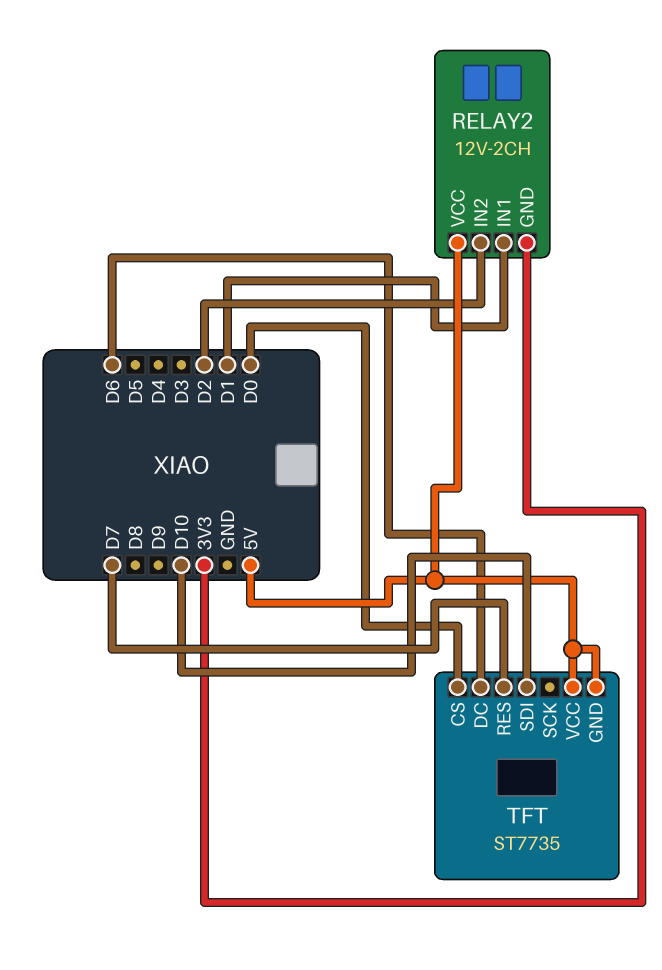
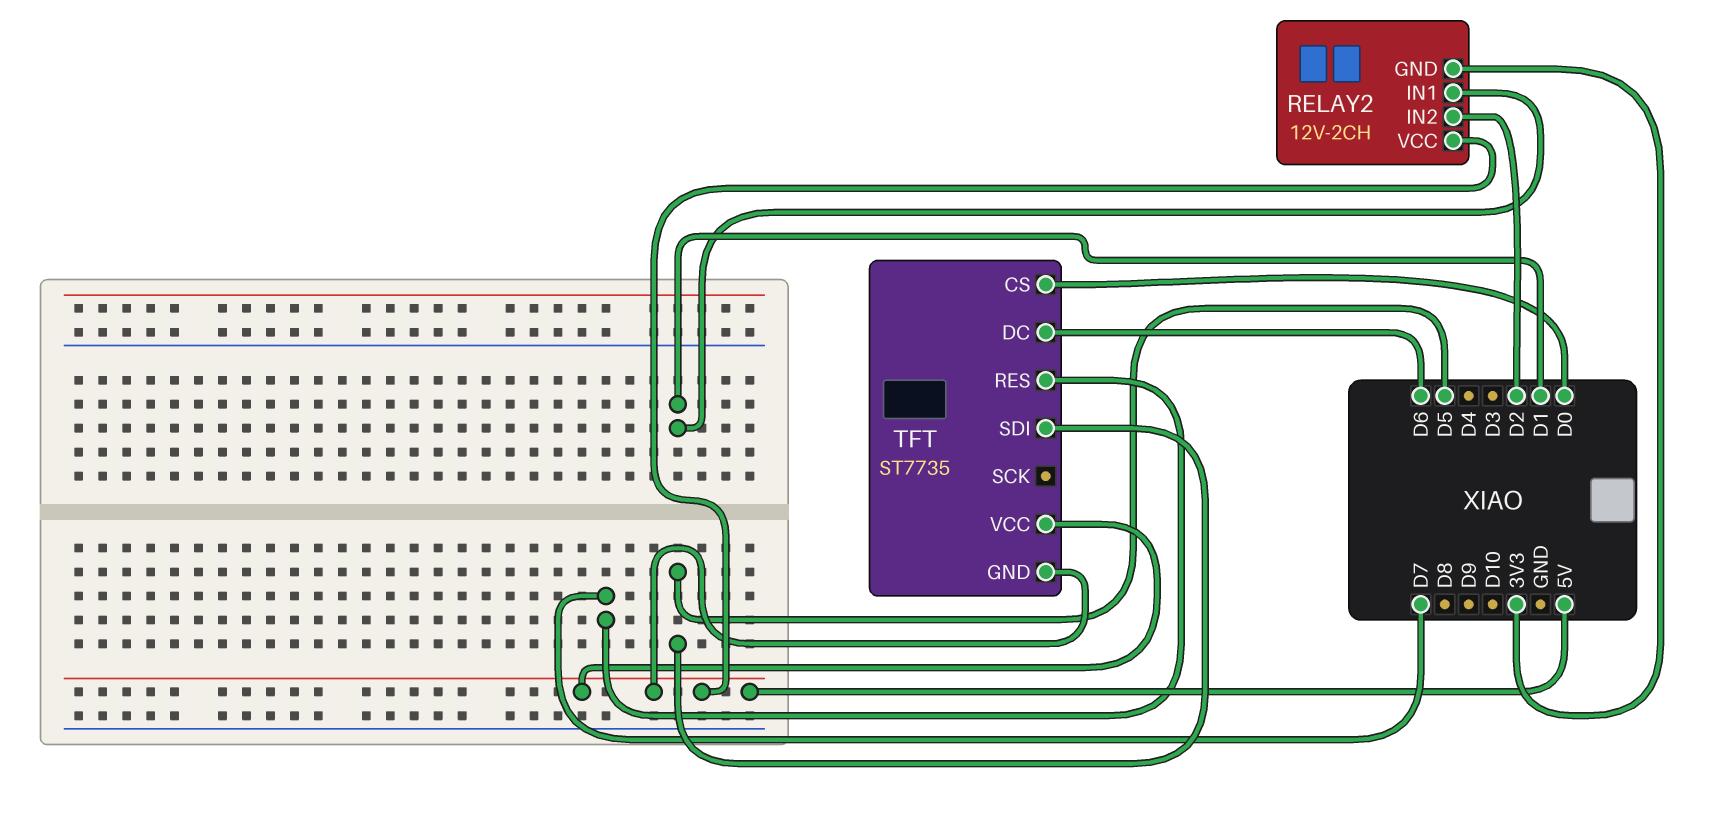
TFT pin SDI: D10 -> D5

